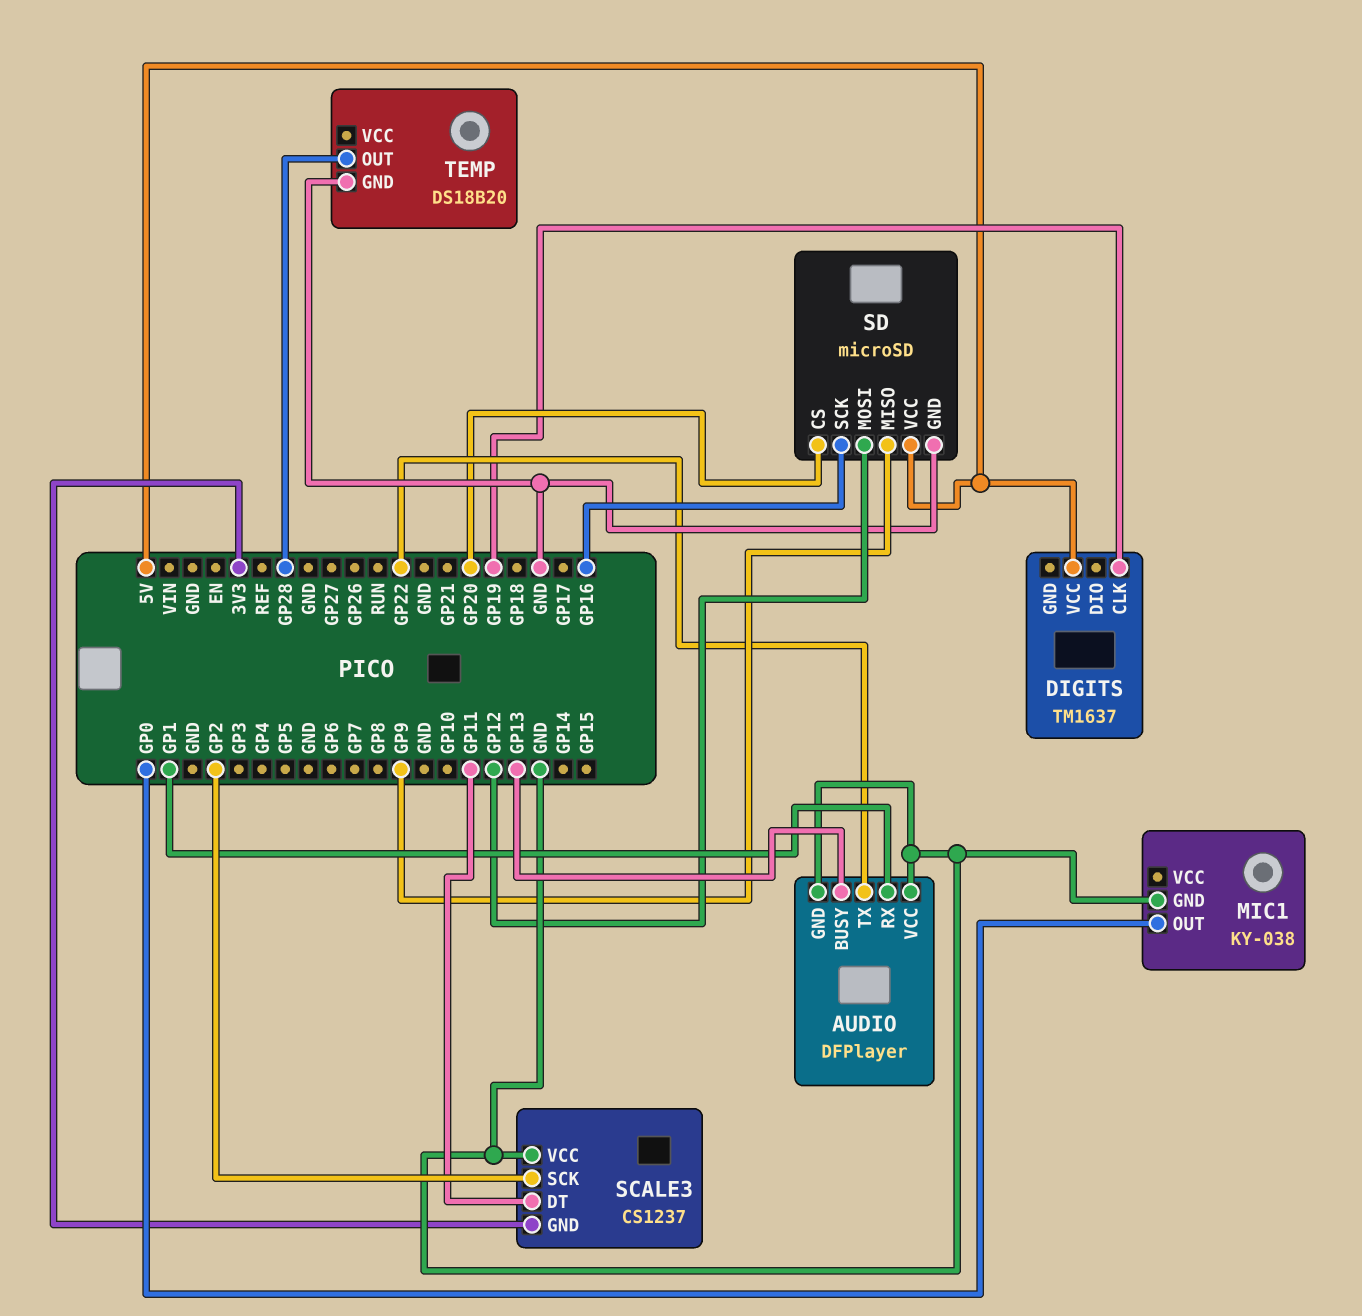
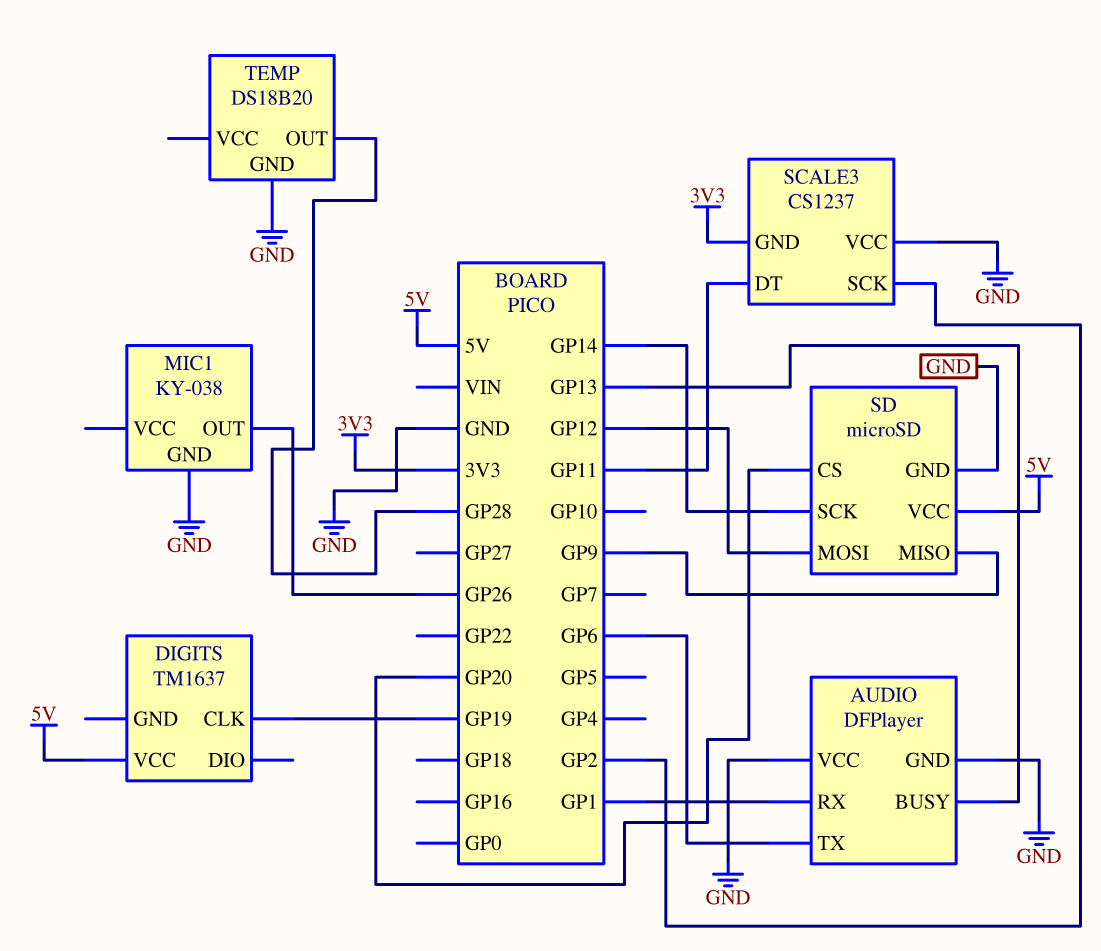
AUDIO pin TX: GP22 -> GP6
MIC1 pin OUT: GP0 -> GP26
SD pin SCK: GP16 -> GP14

